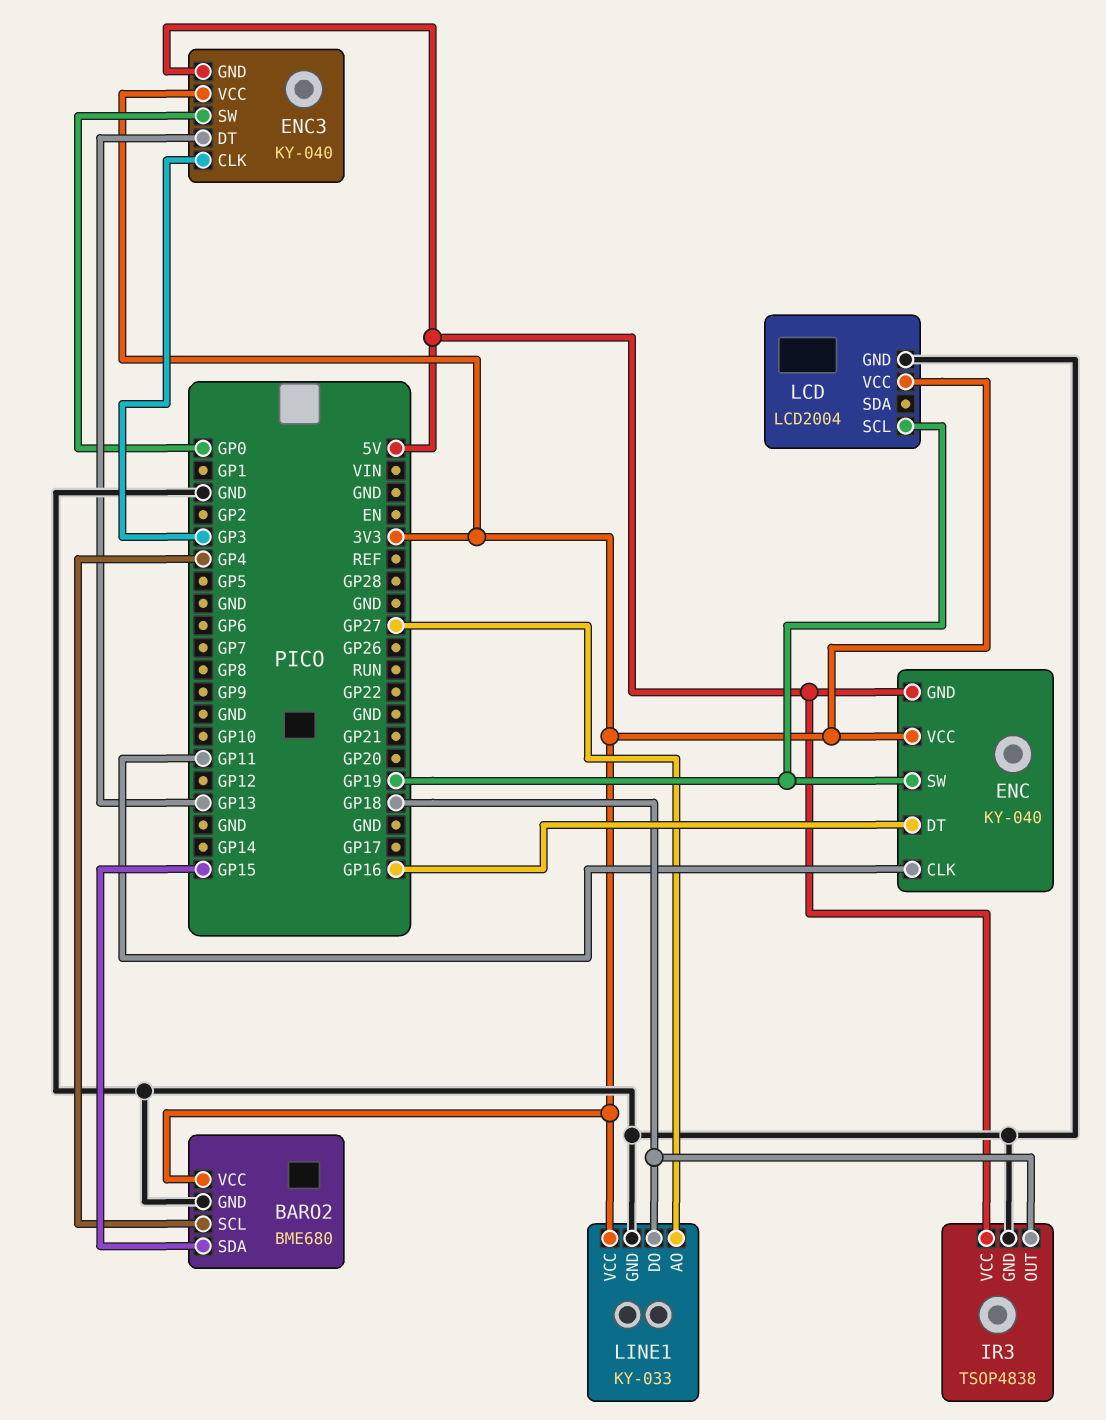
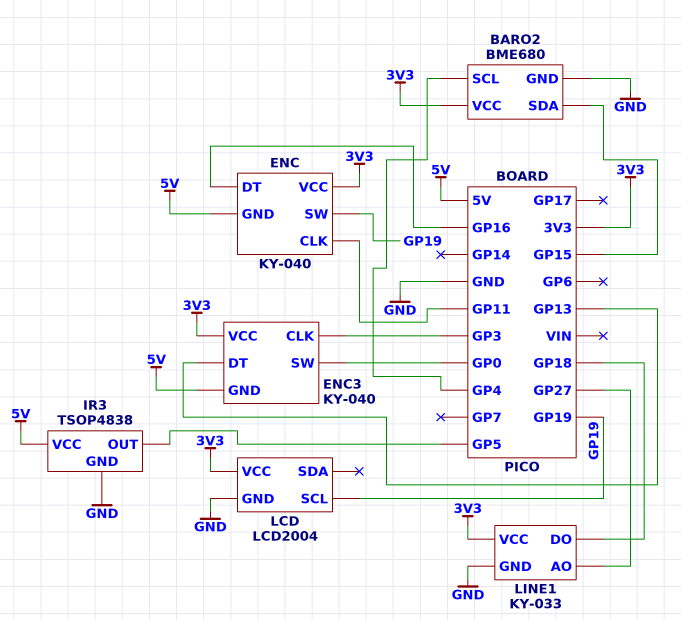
IR3 pin OUT: GP18 -> GP5

